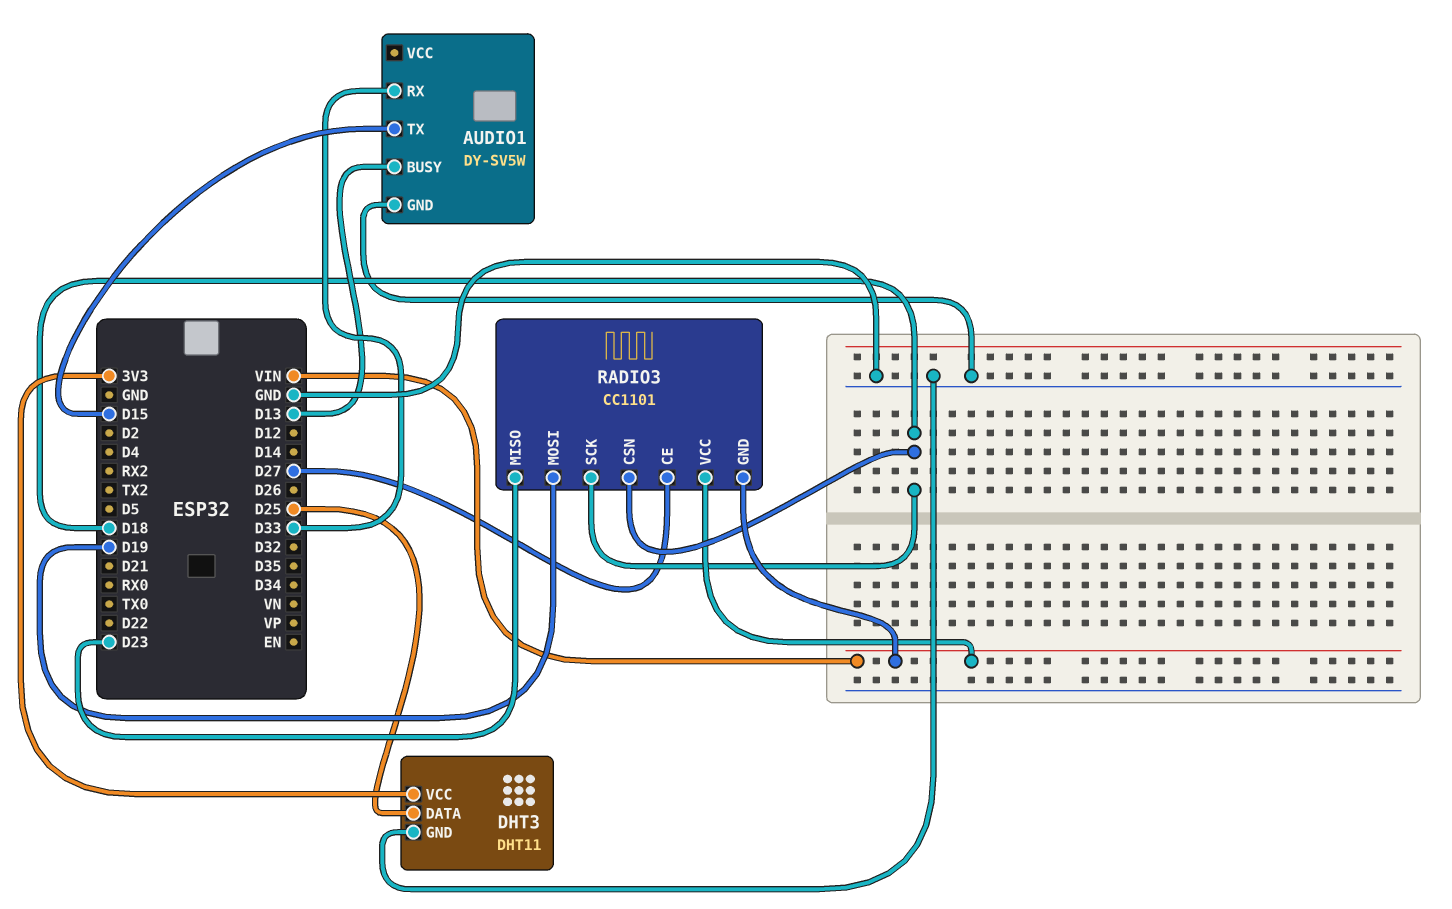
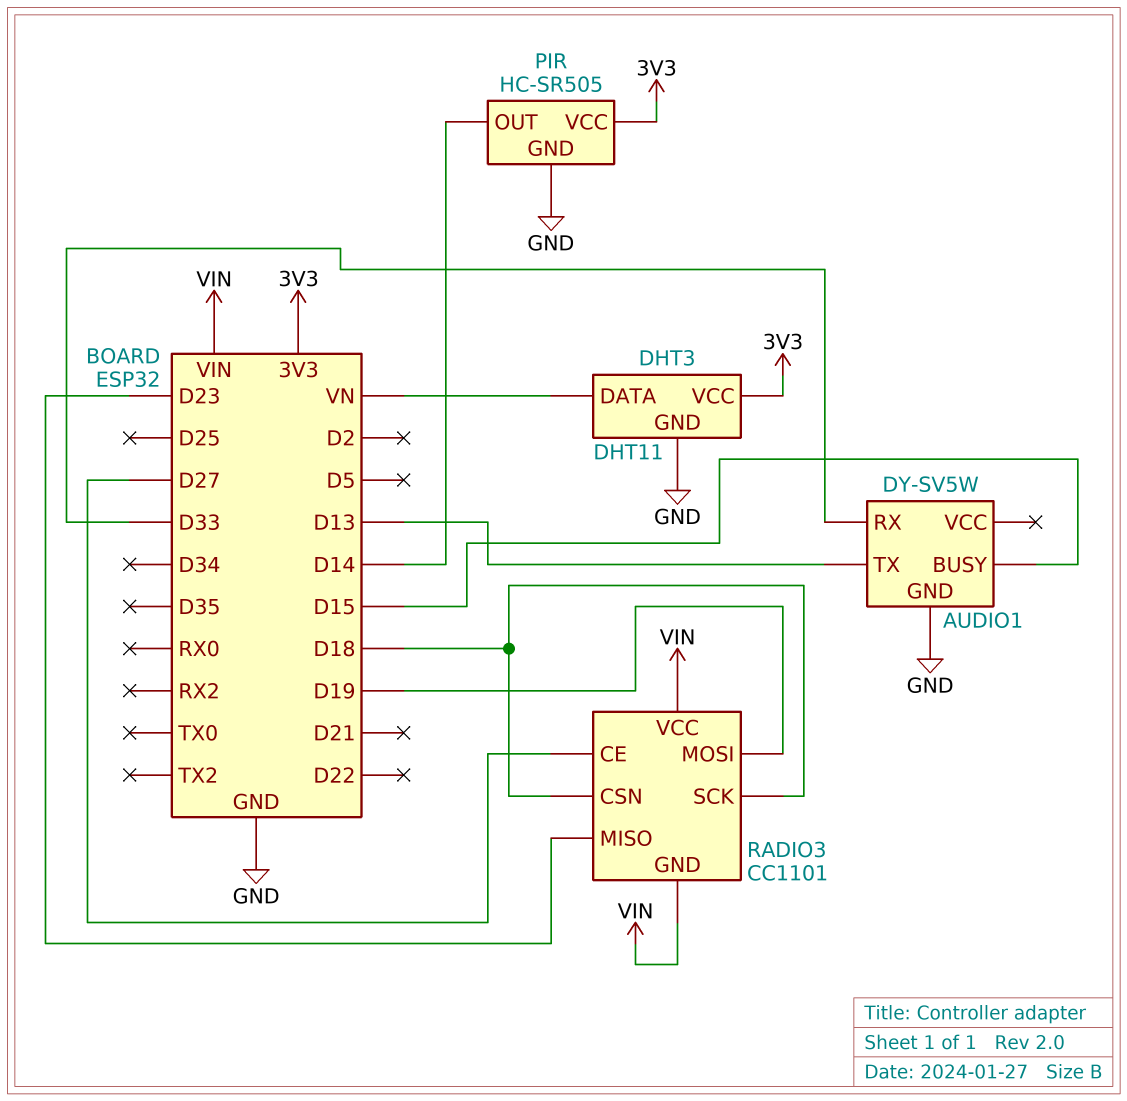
AUDIO1 pin BUSY: D13 -> D15
AUDIO1 pin TX: D15 -> D13
DHT3 pin DATA: D25 -> VN
PIR: none -> HC-SR505
PIR pin GND: none -> GND
PIR pin OUT: none -> D14
PIR pin VCC: none -> 3V3

